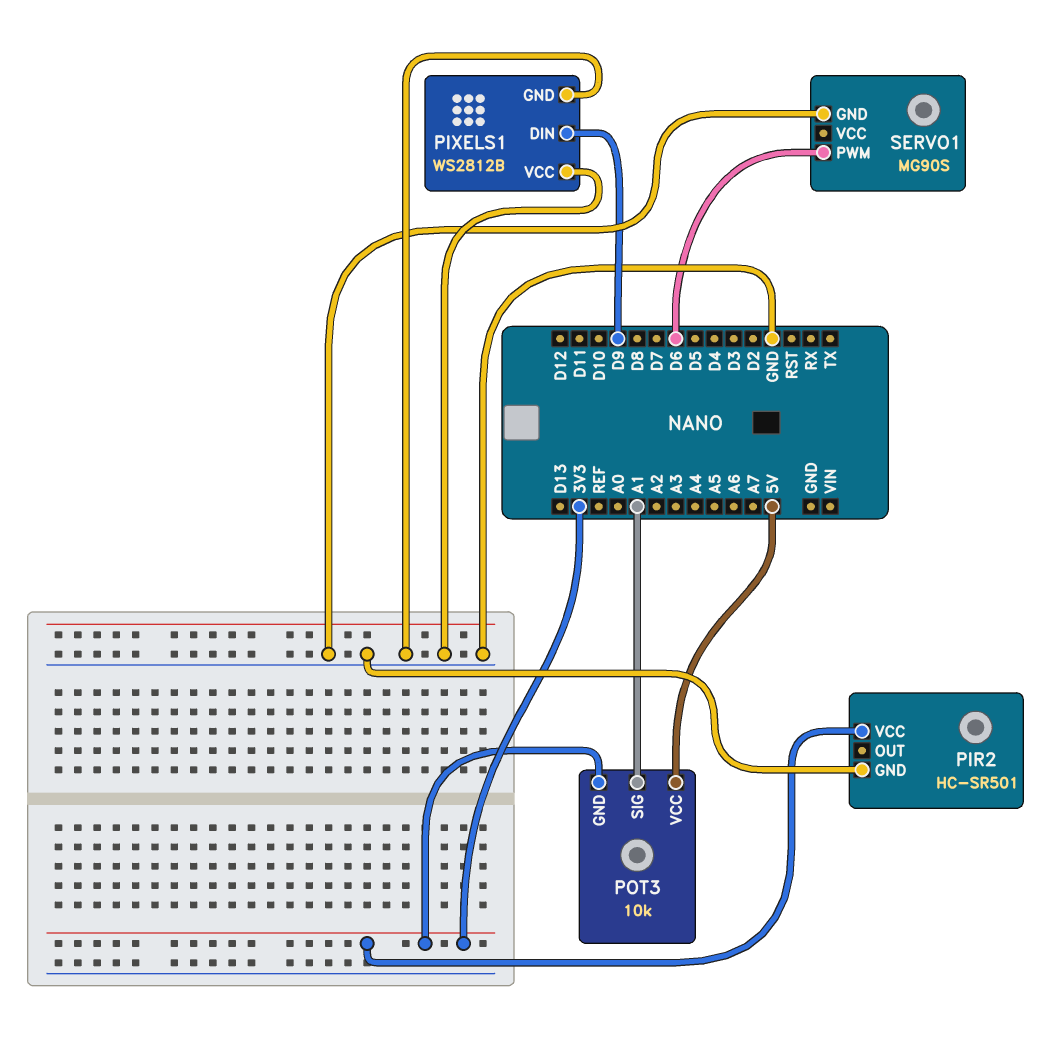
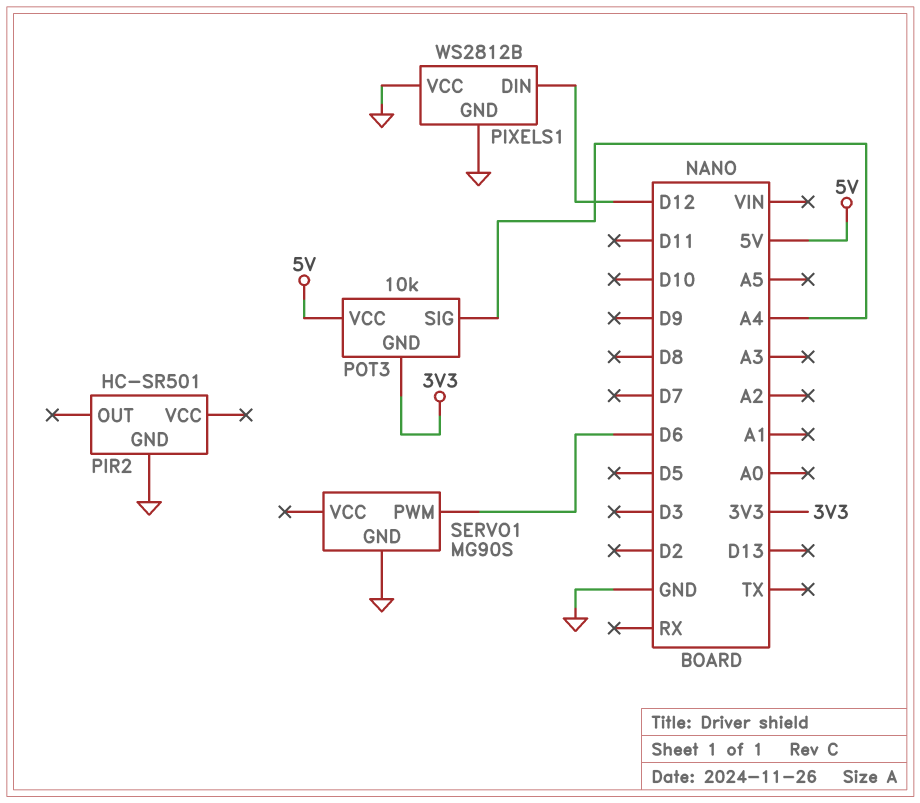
PIR2 pin VCC: 3V3 -> none
PIXELS1 pin DIN: D9 -> D12
POT3 pin SIG: A1 -> A4

